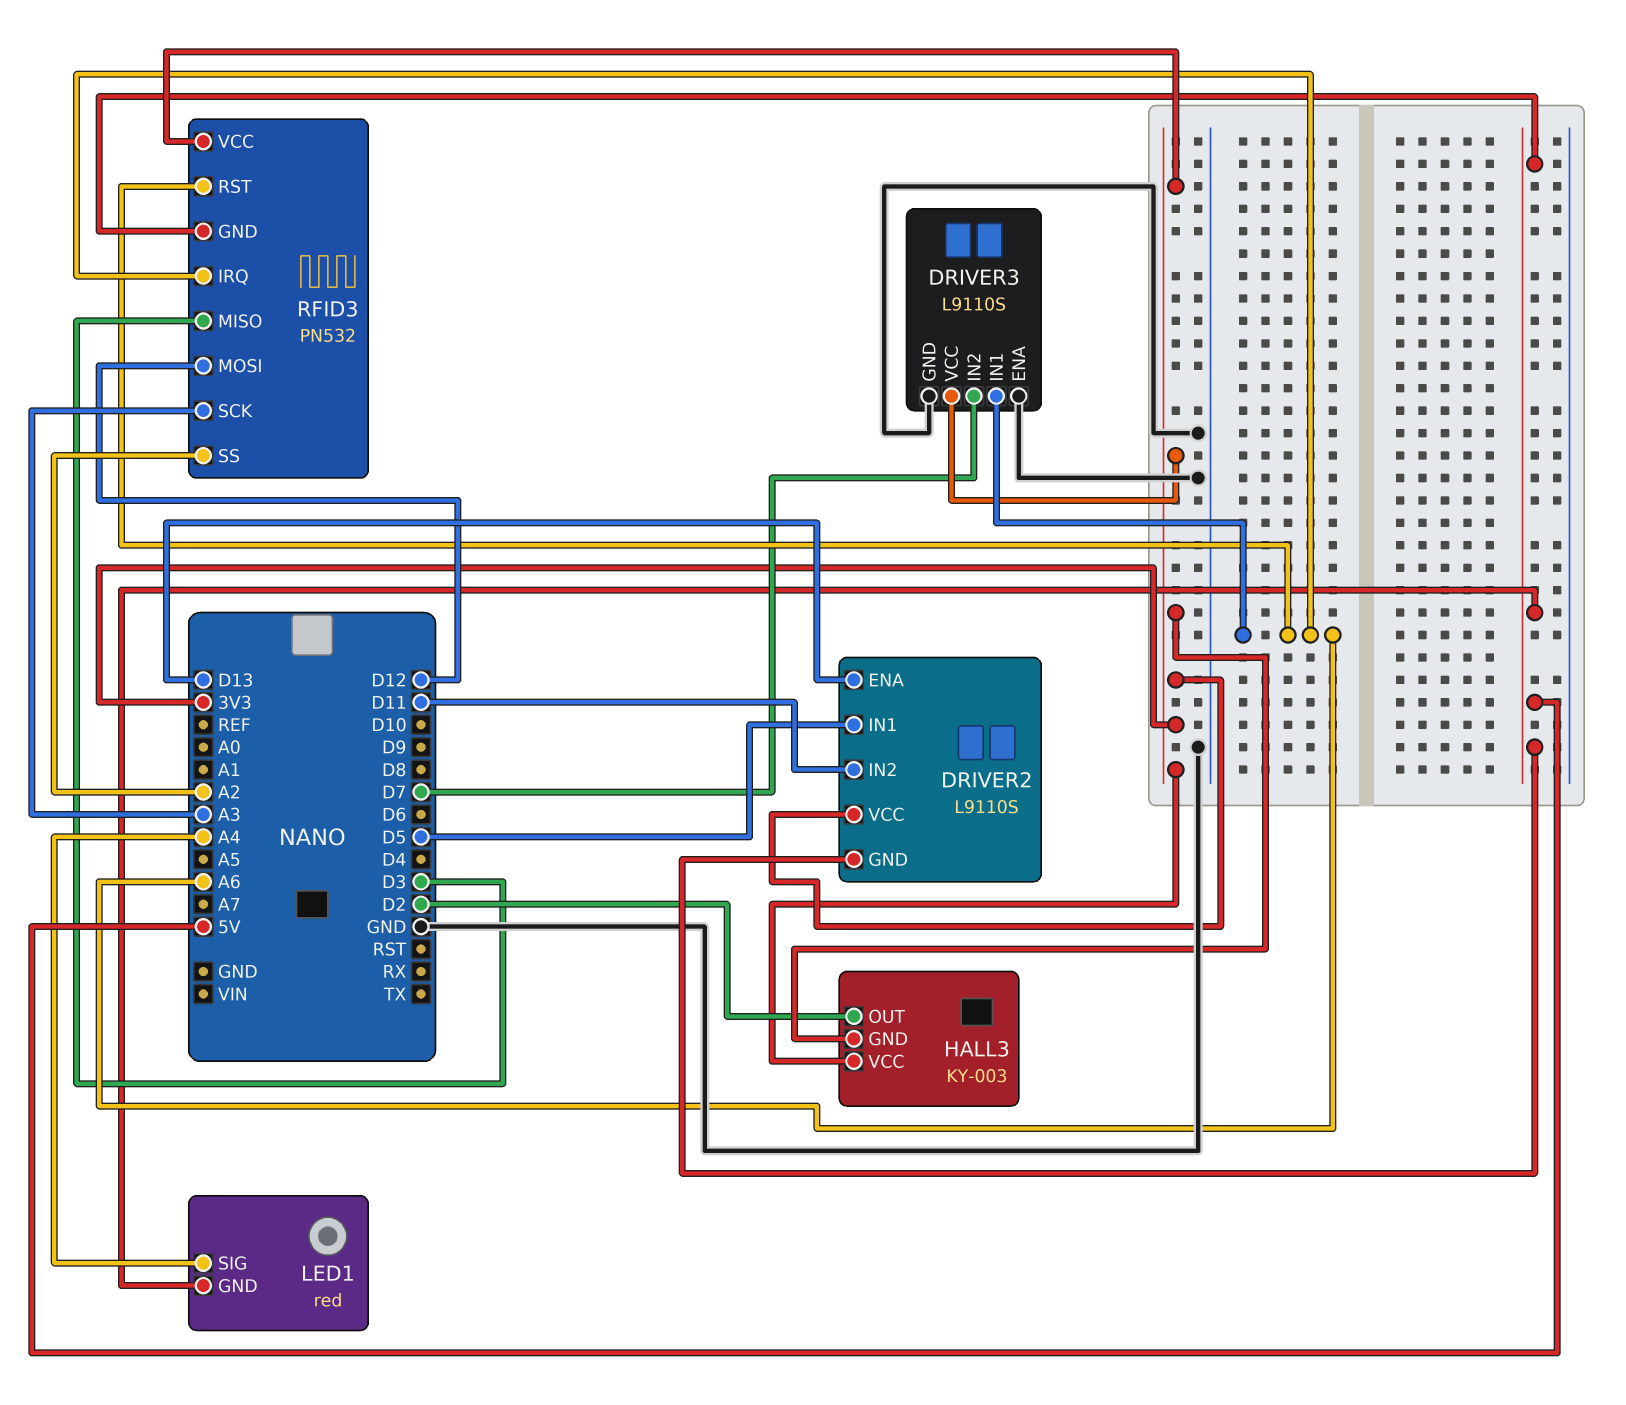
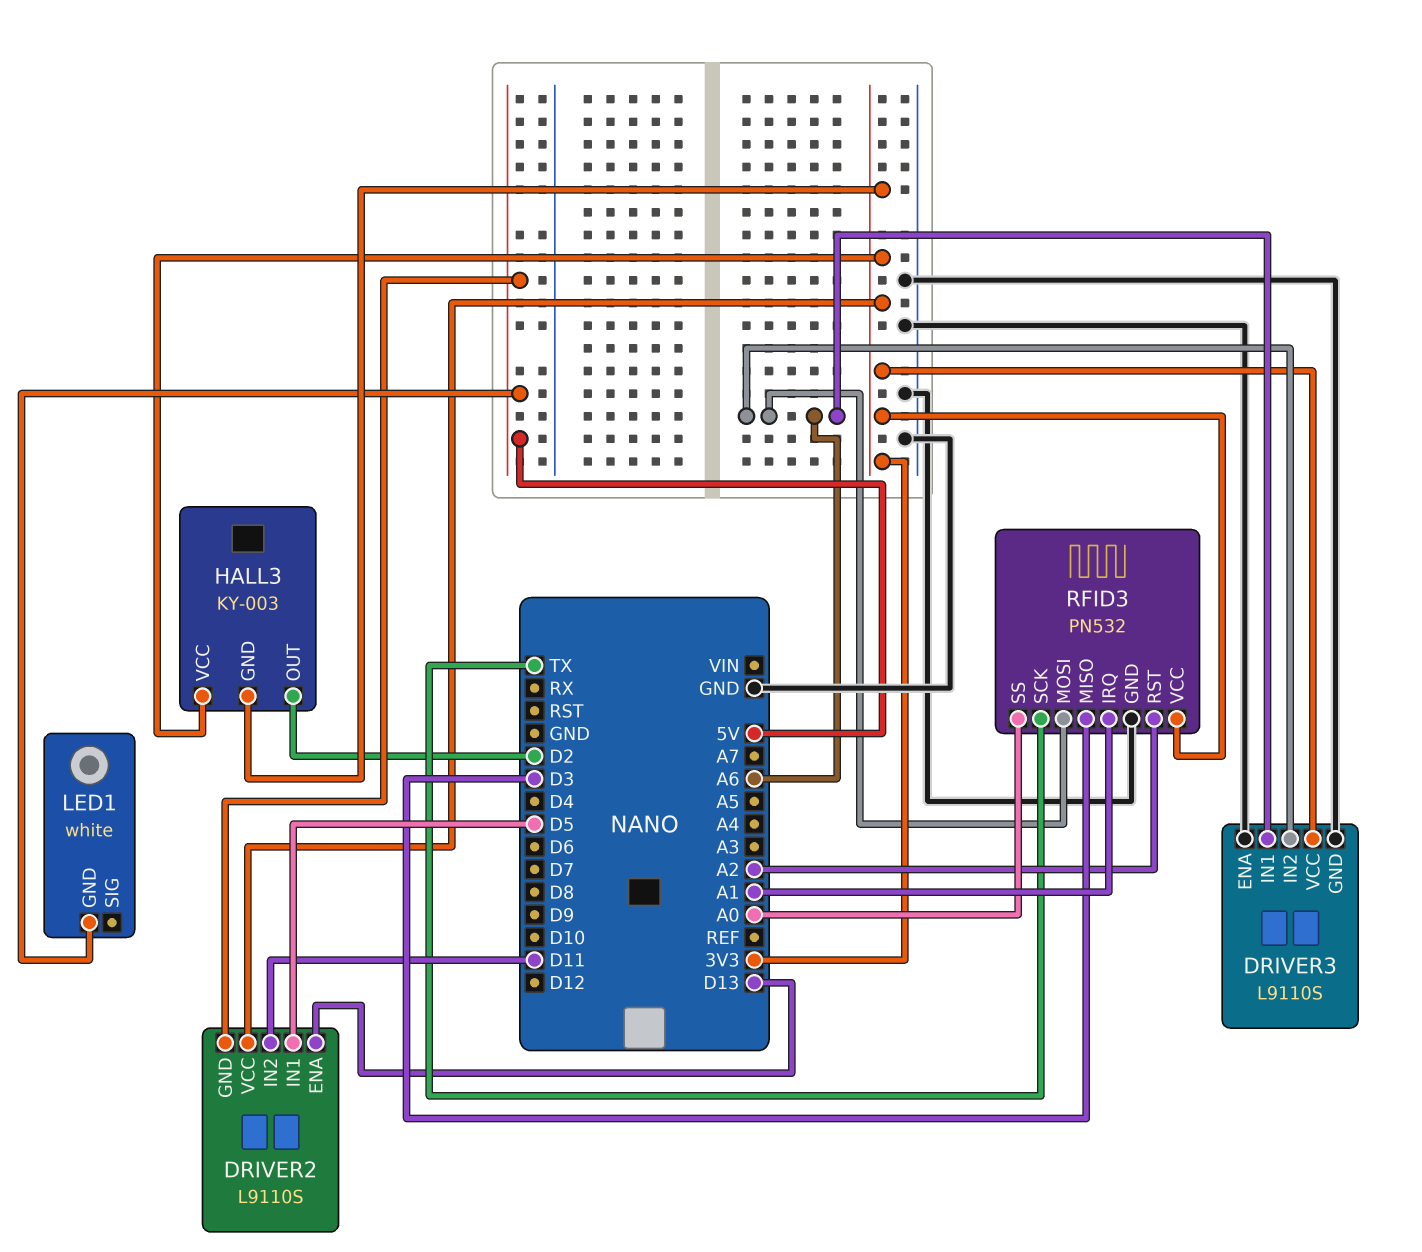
DRIVER3 pin IN2: D7 -> A6
LED1: red -> white
LED1 pin SIG: A4 -> none
RFID3 pin GND: 5V -> GND
RFID3 pin IRQ: A6 -> A1
RFID3 pin MOSI: D12 -> A6
RFID3 pin RST: A6 -> A2
RFID3 pin SCK: A3 -> TX
RFID3 pin SS: A2 -> A0

